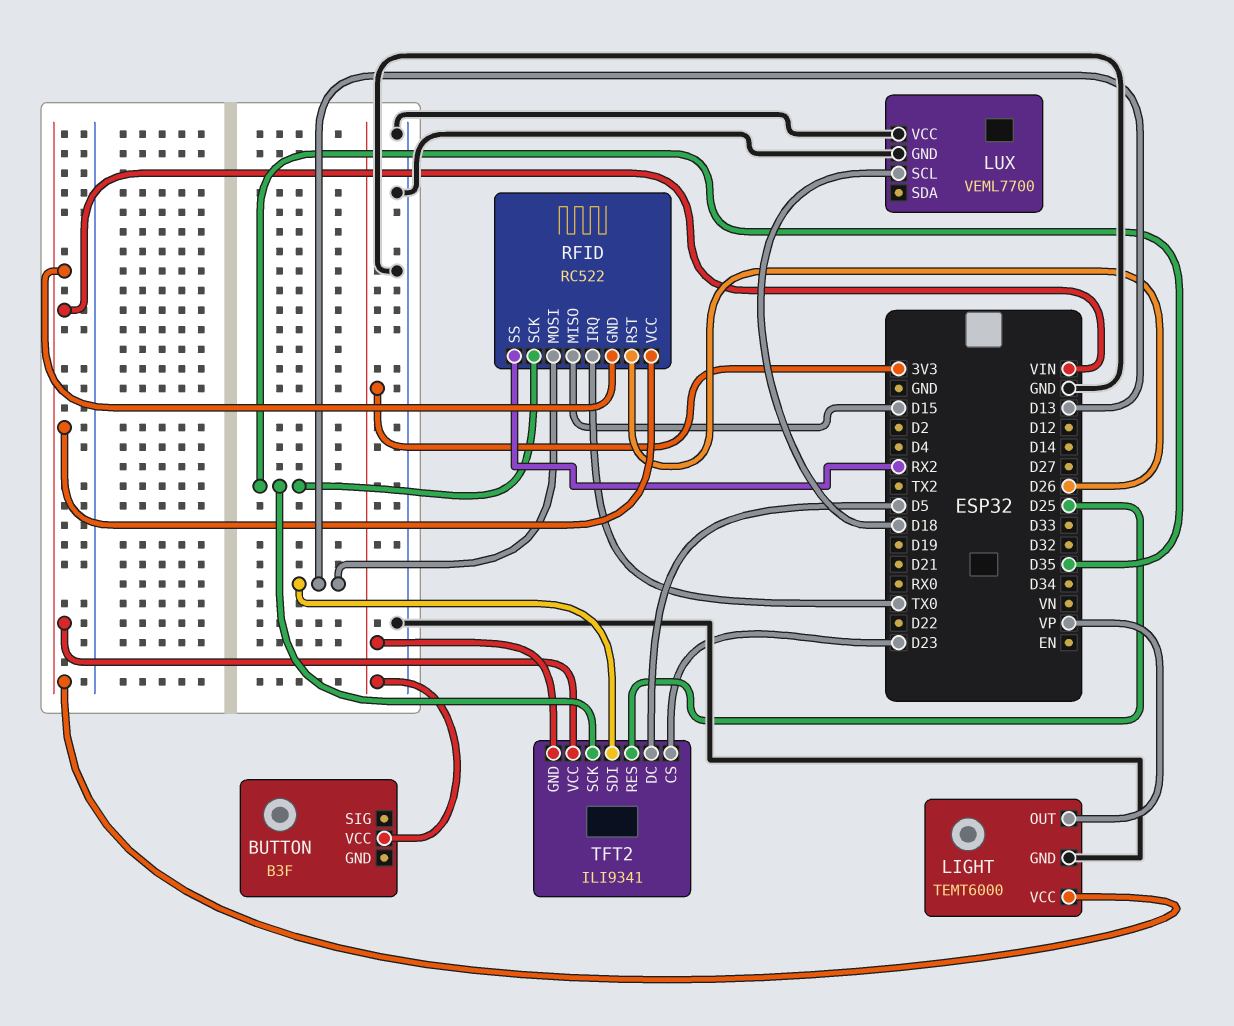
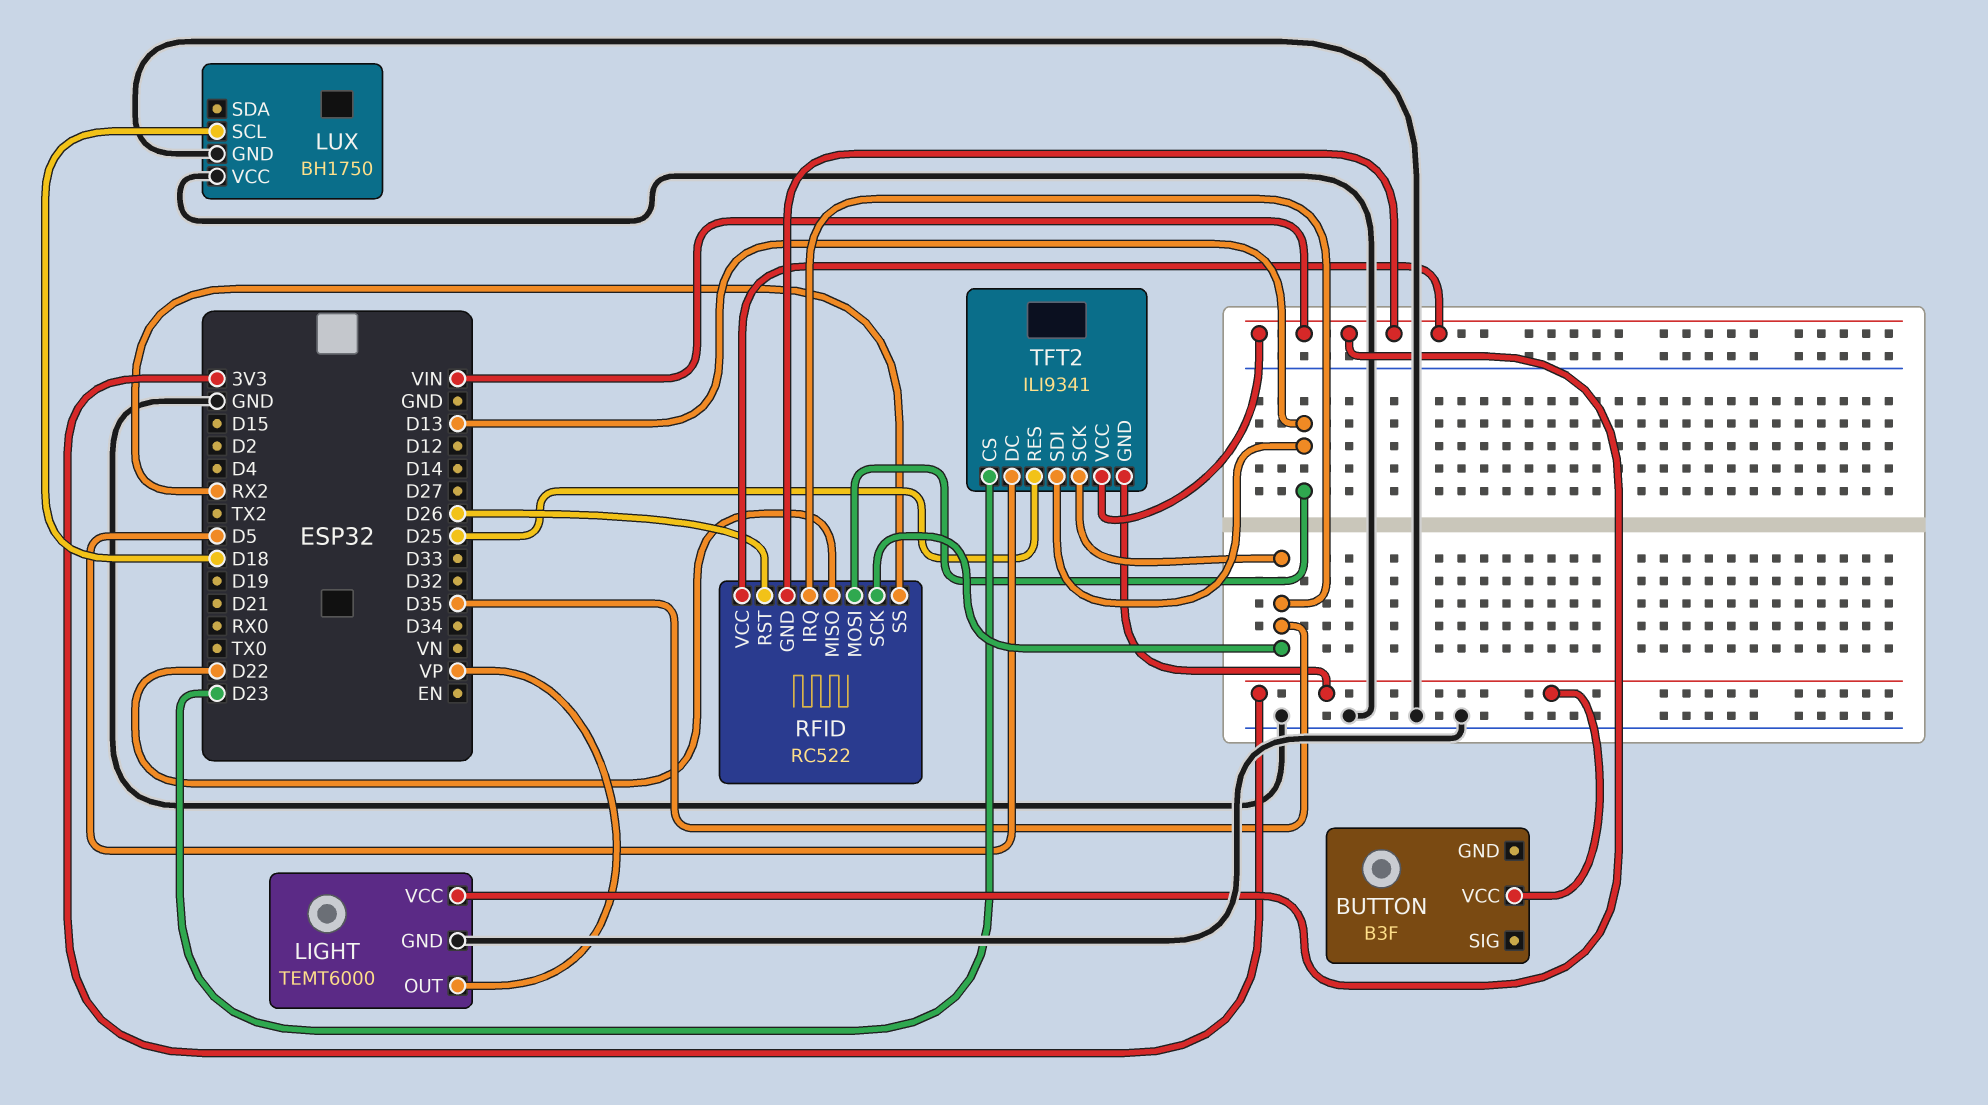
LUX: VEML7700 -> BH1750
RFID pin IRQ: TX0 -> D35
RFID pin MISO: D15 -> D22

